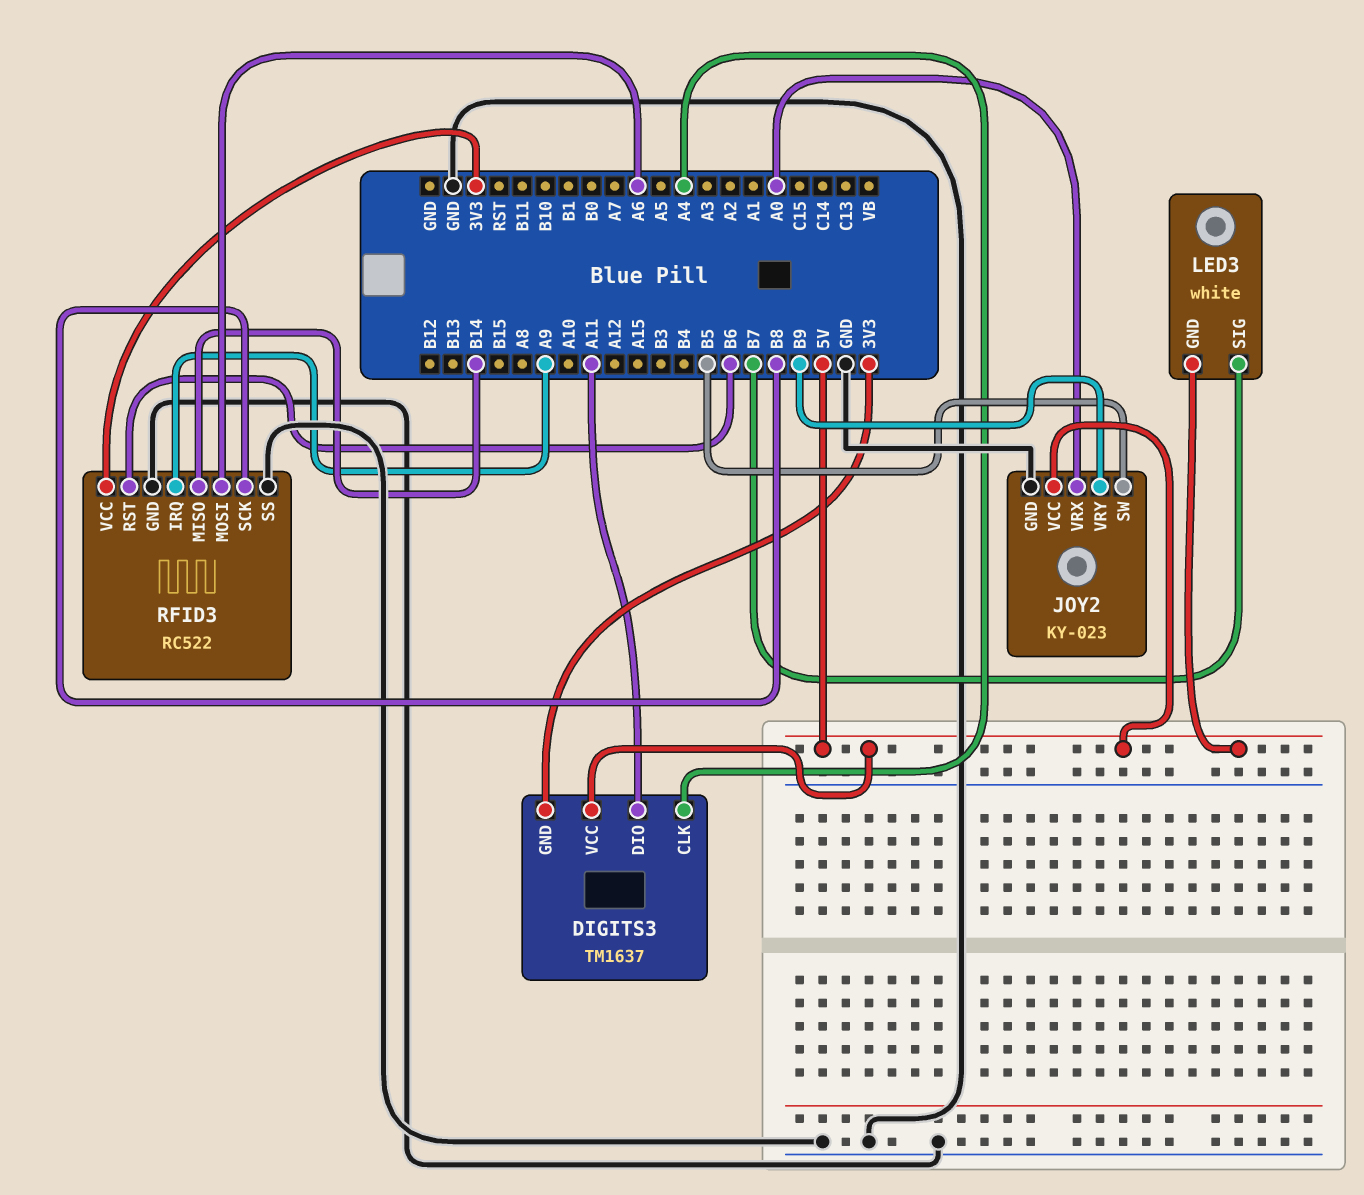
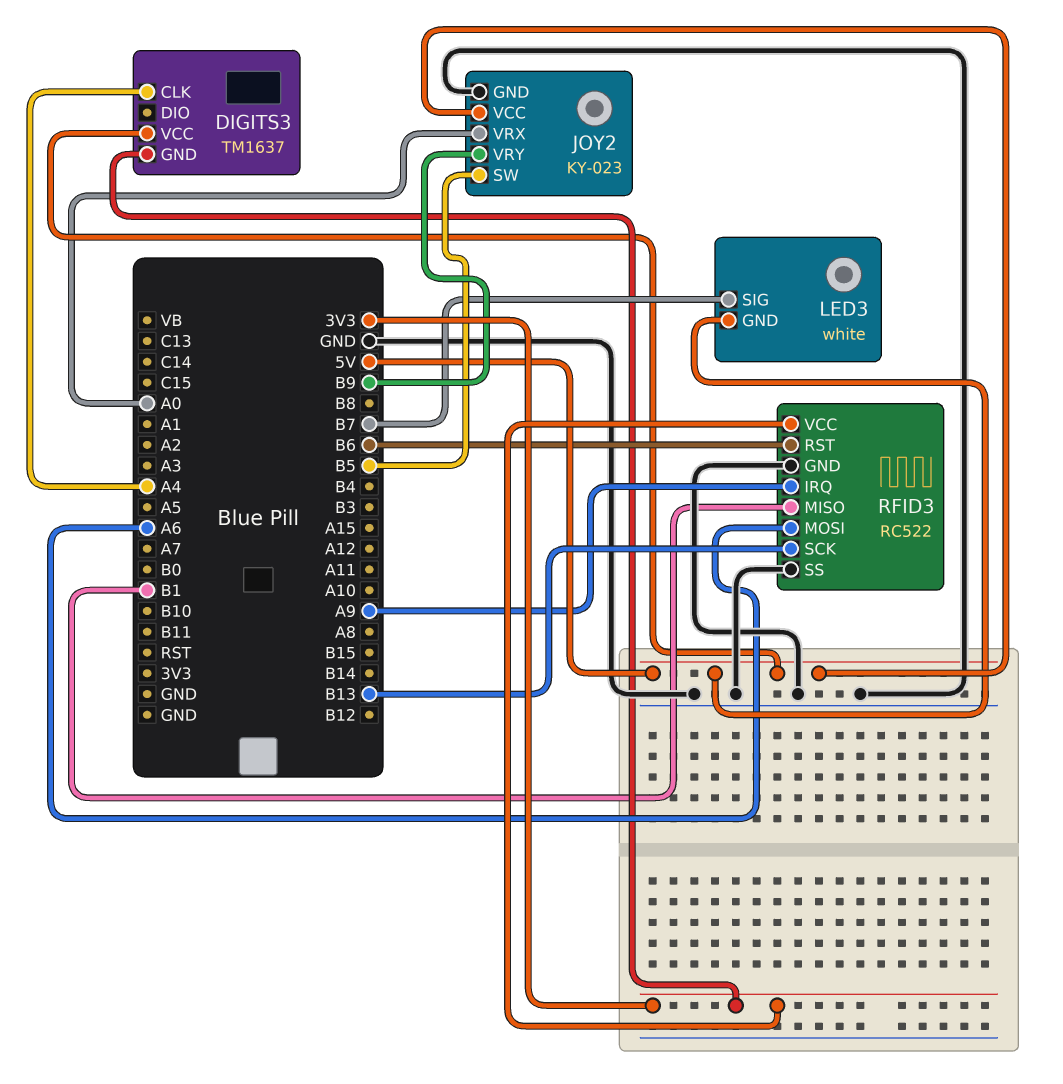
DIGITS3 pin DIO: A11 -> none
RFID3 pin MISO: B14 -> B1
RFID3 pin SCK: B8 -> B13

